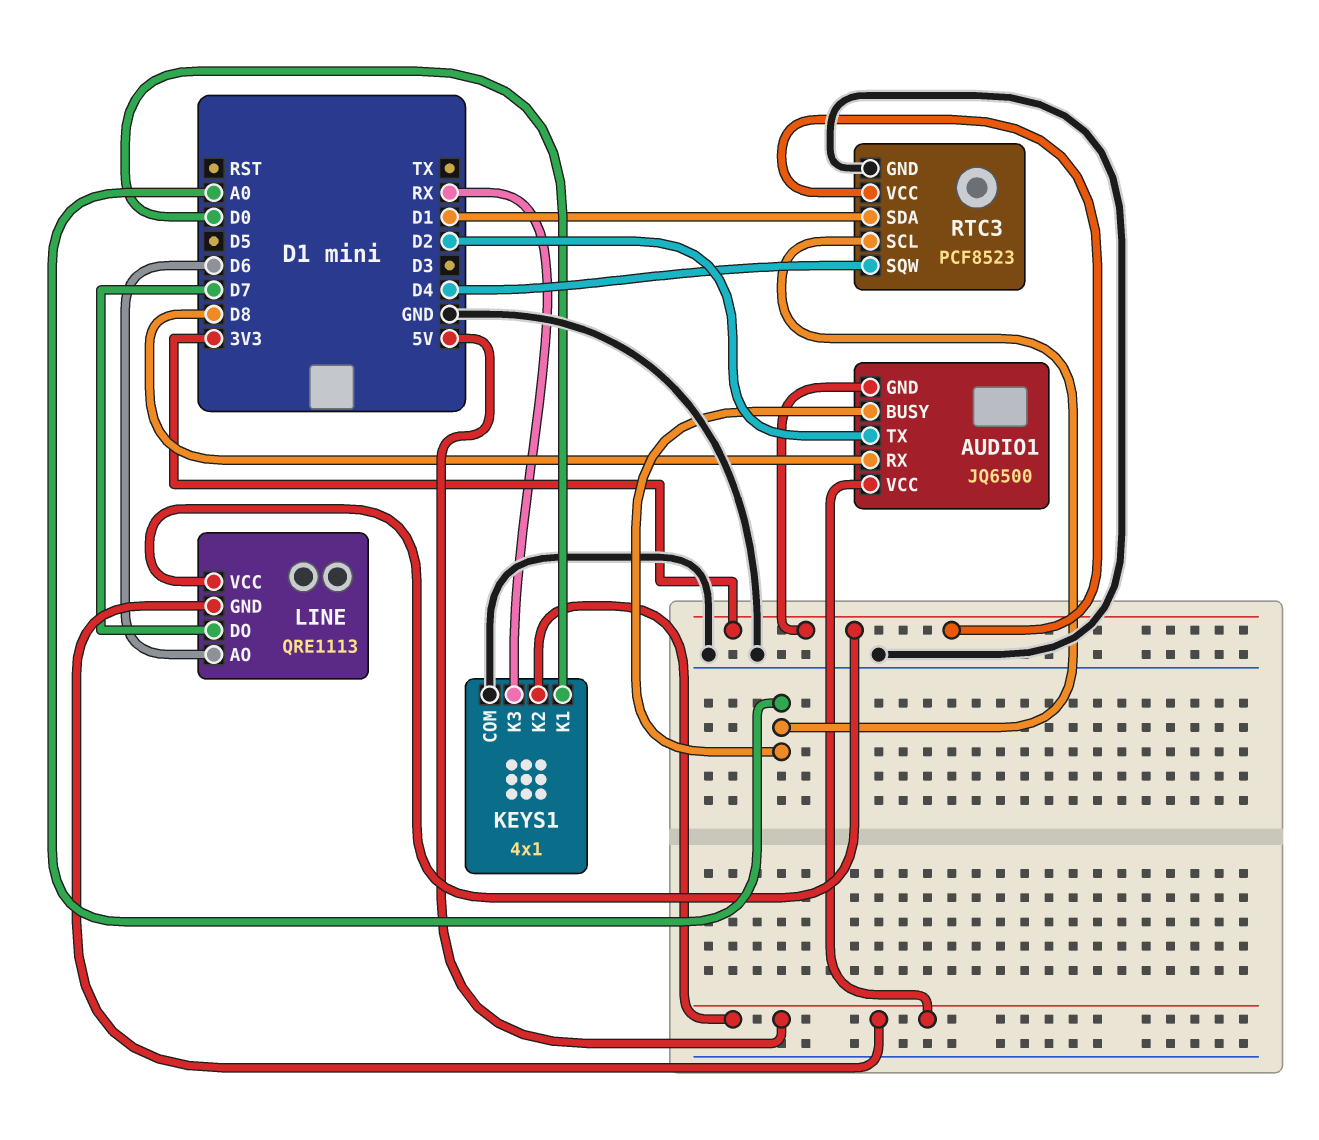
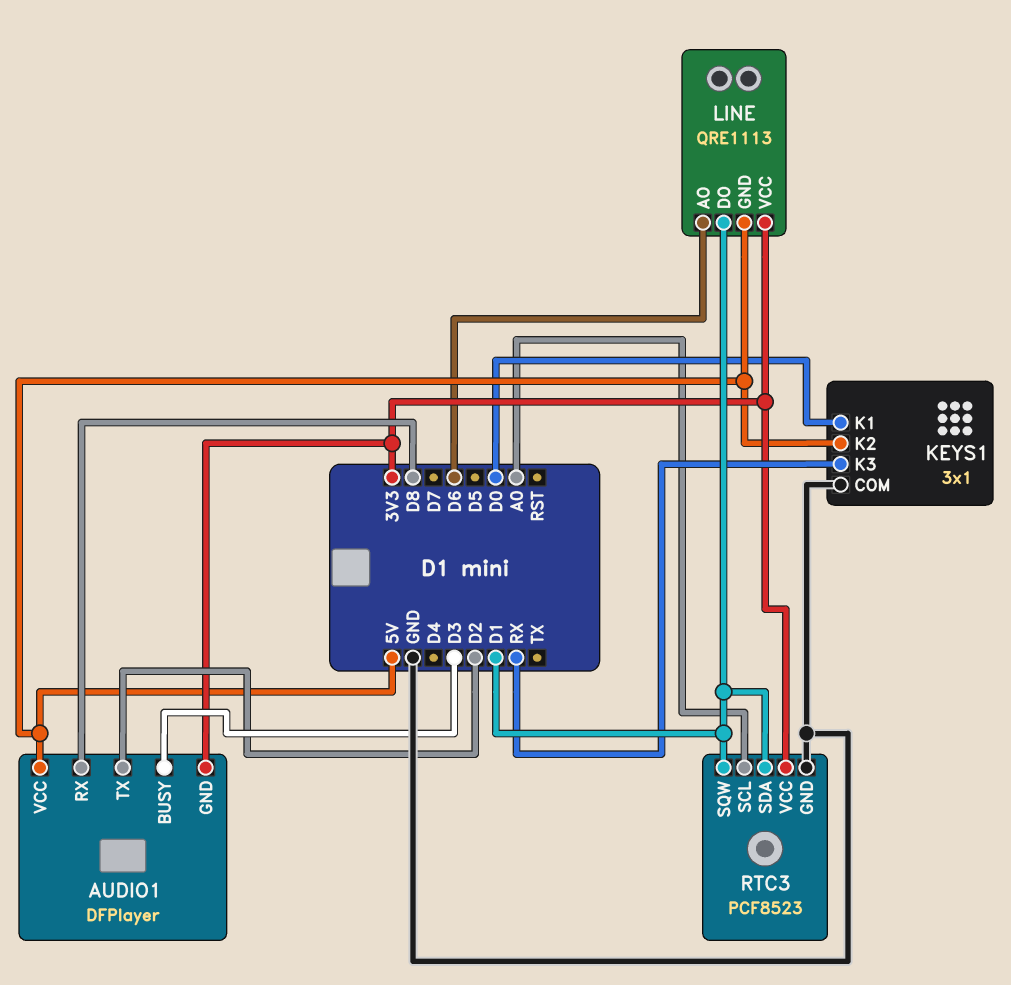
AUDIO1: JQ6500 -> DFPlayer
AUDIO1 pin BUSY: A0 -> D3
KEYS1: 4x1 -> 3x1
LINE pin DO: D7 -> D1
RTC3 pin SQW: D4 -> D1

